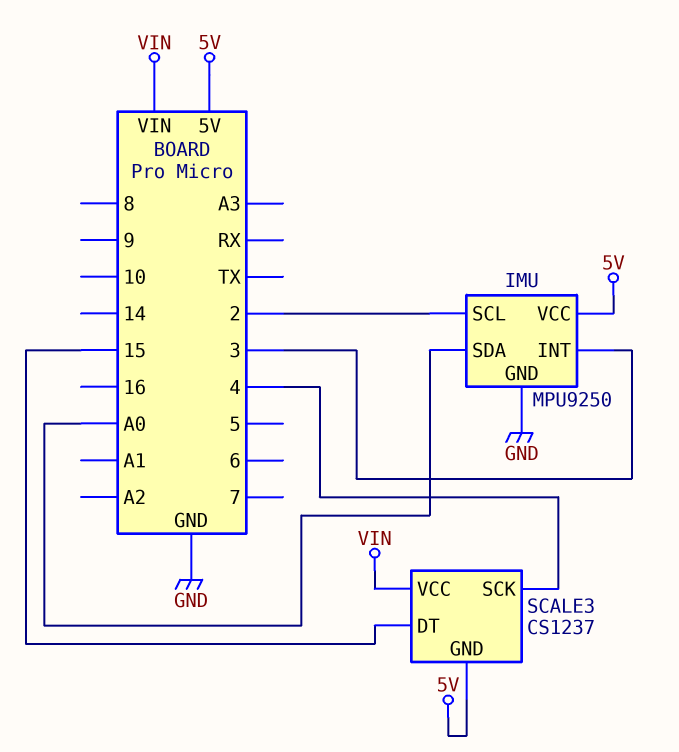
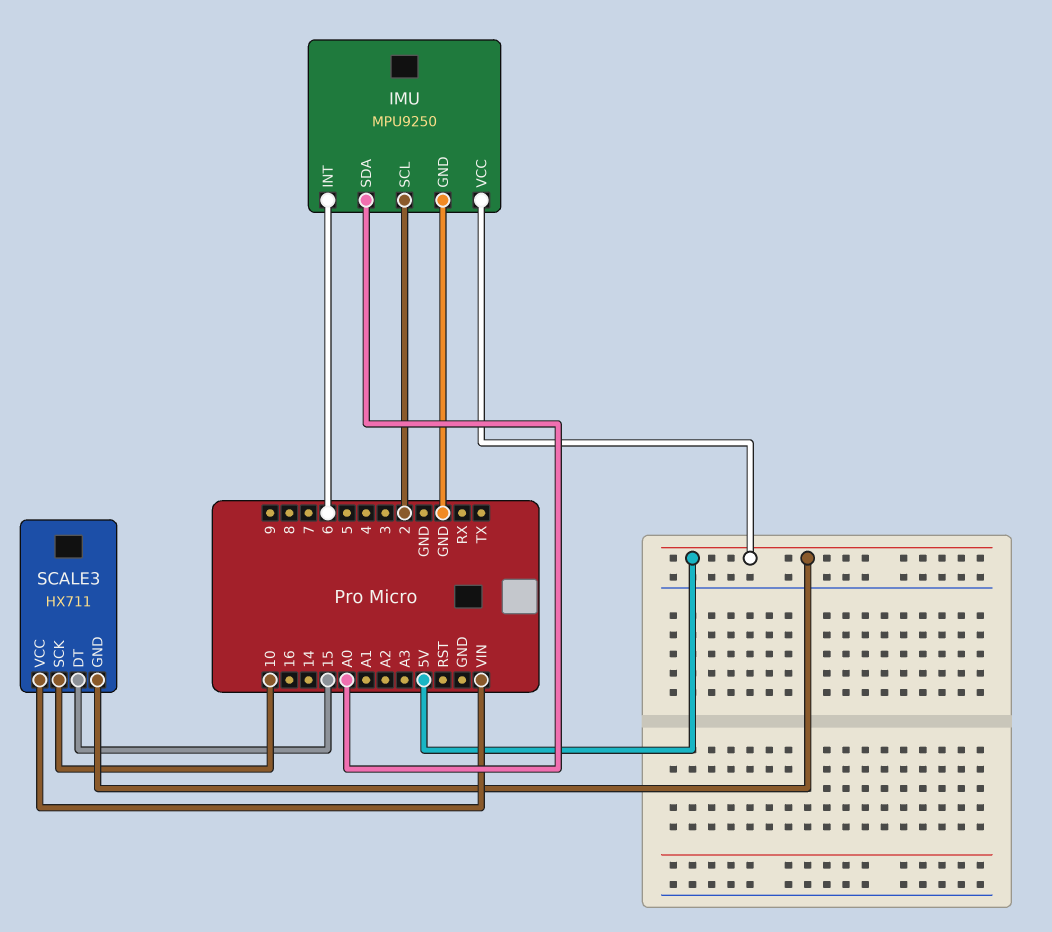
IMU pin INT: 3 -> 6
SCALE3: CS1237 -> HX711
SCALE3 pin SCK: 4 -> 10

